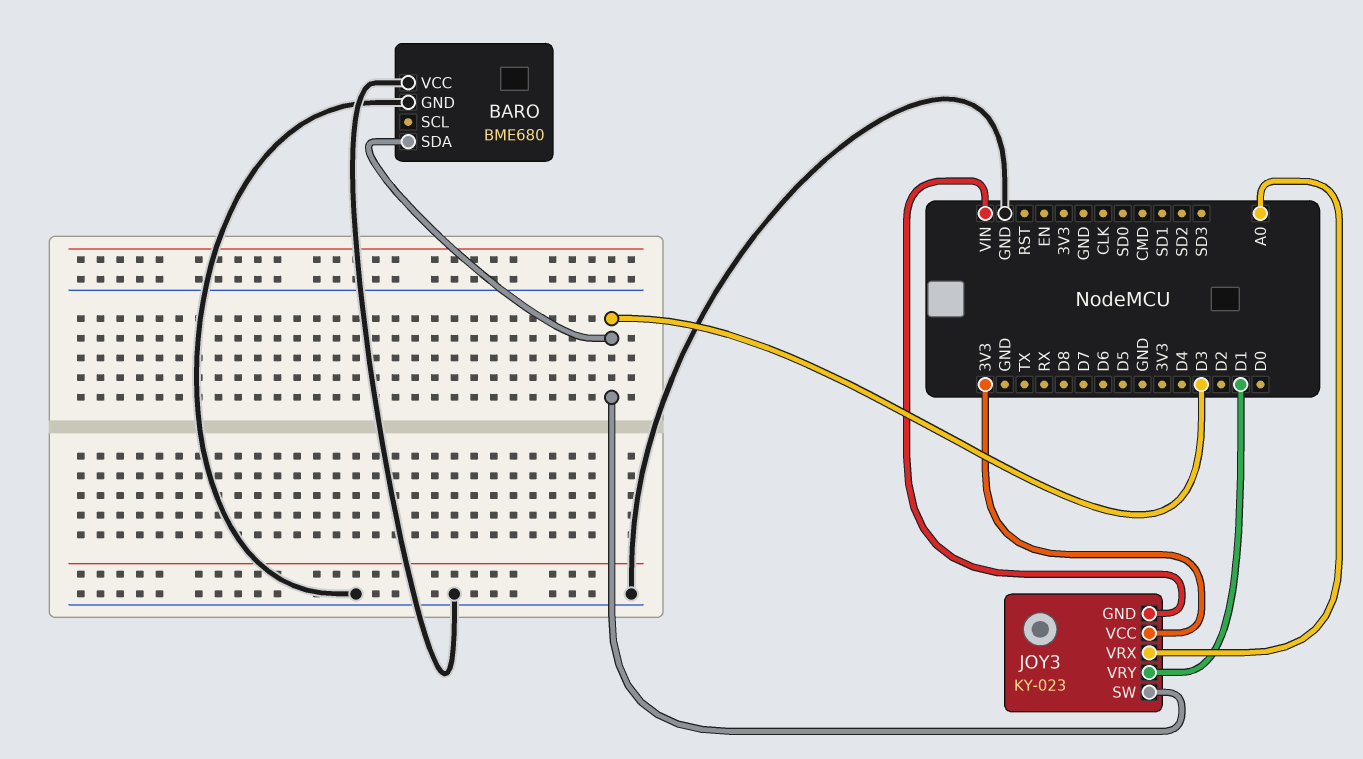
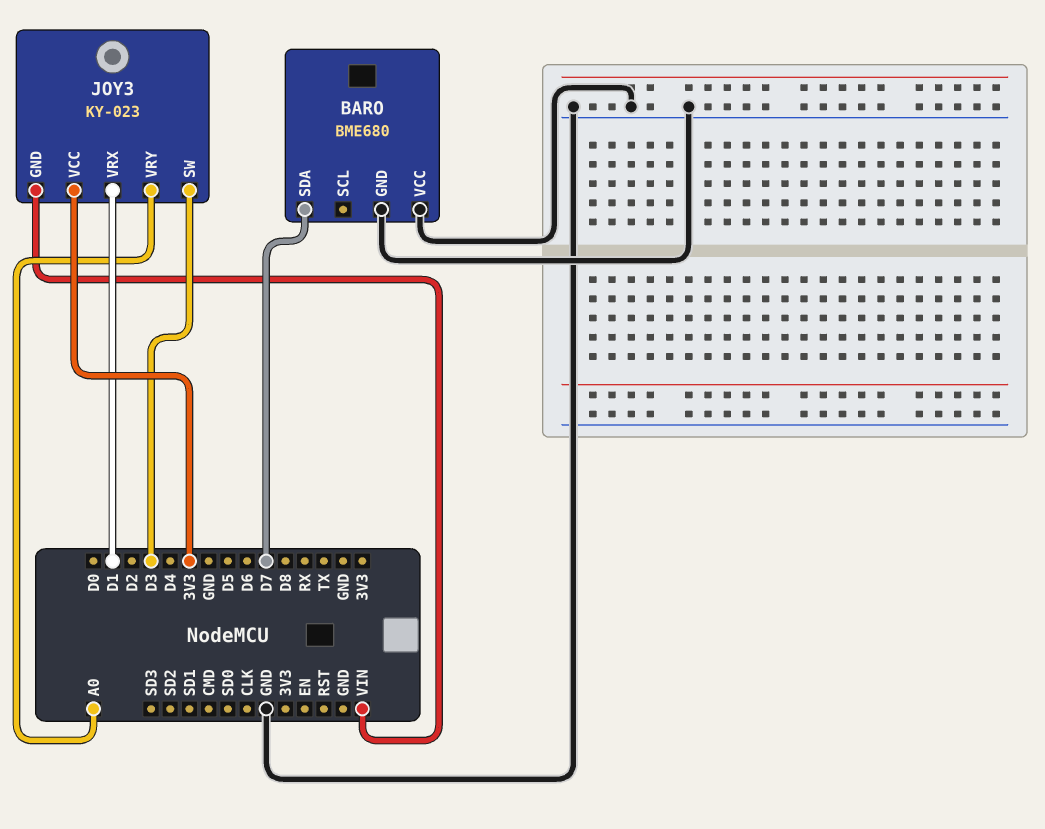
BARO pin SDA: D3 -> D7
JOY3 pin VRX: A0 -> D1
JOY3 pin VRY: D1 -> A0

